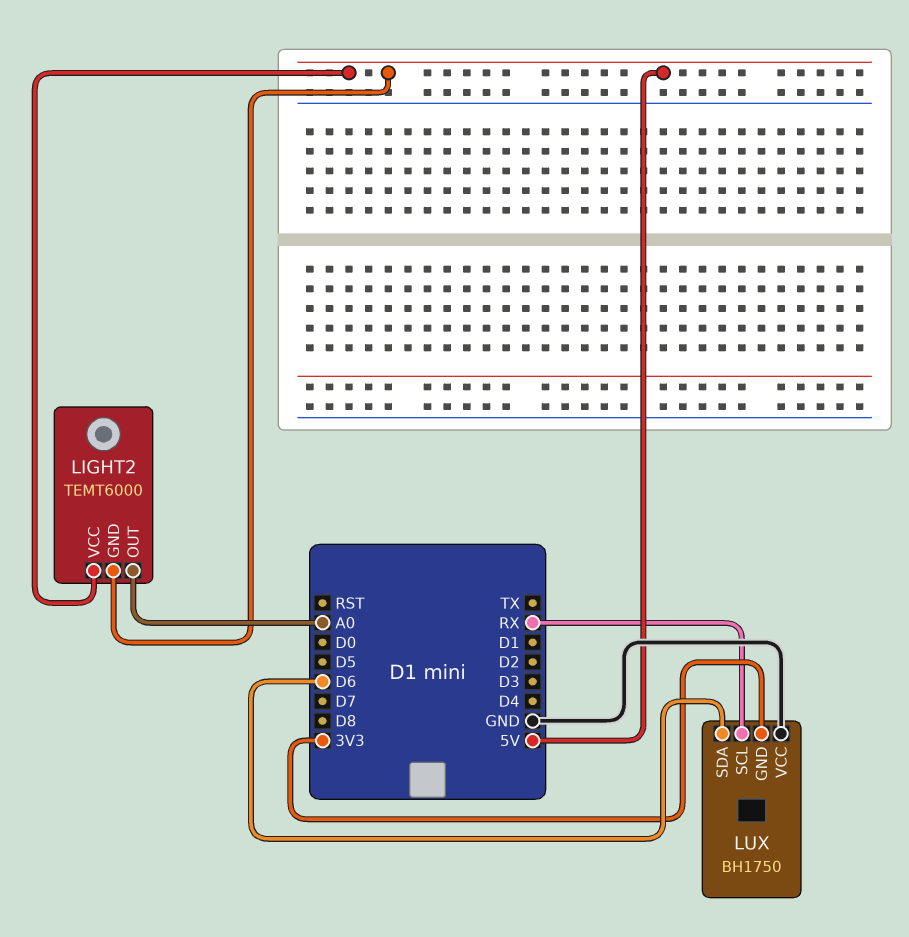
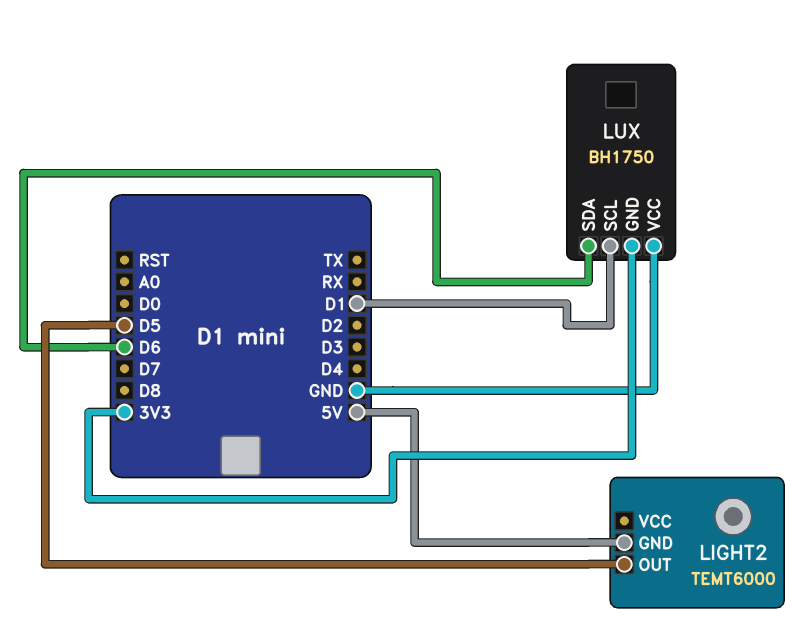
LIGHT2 pin OUT: A0 -> D5
LIGHT2 pin VCC: 5V -> none
LUX pin SCL: RX -> D1

